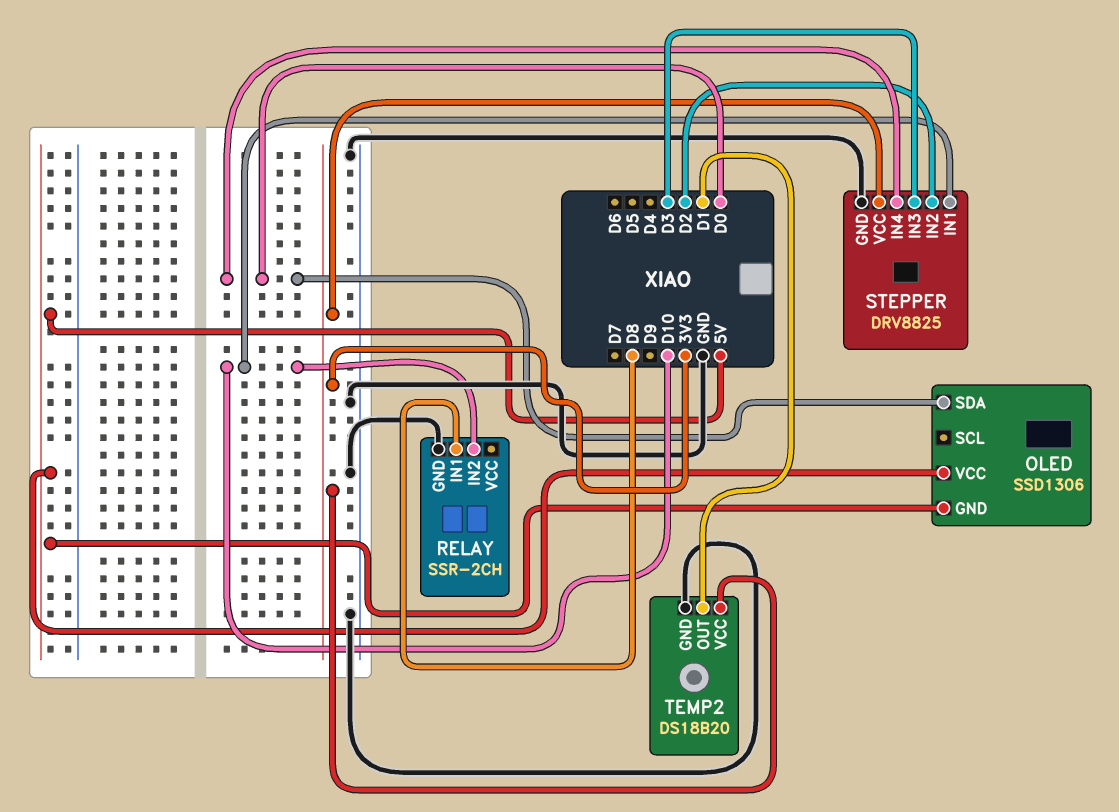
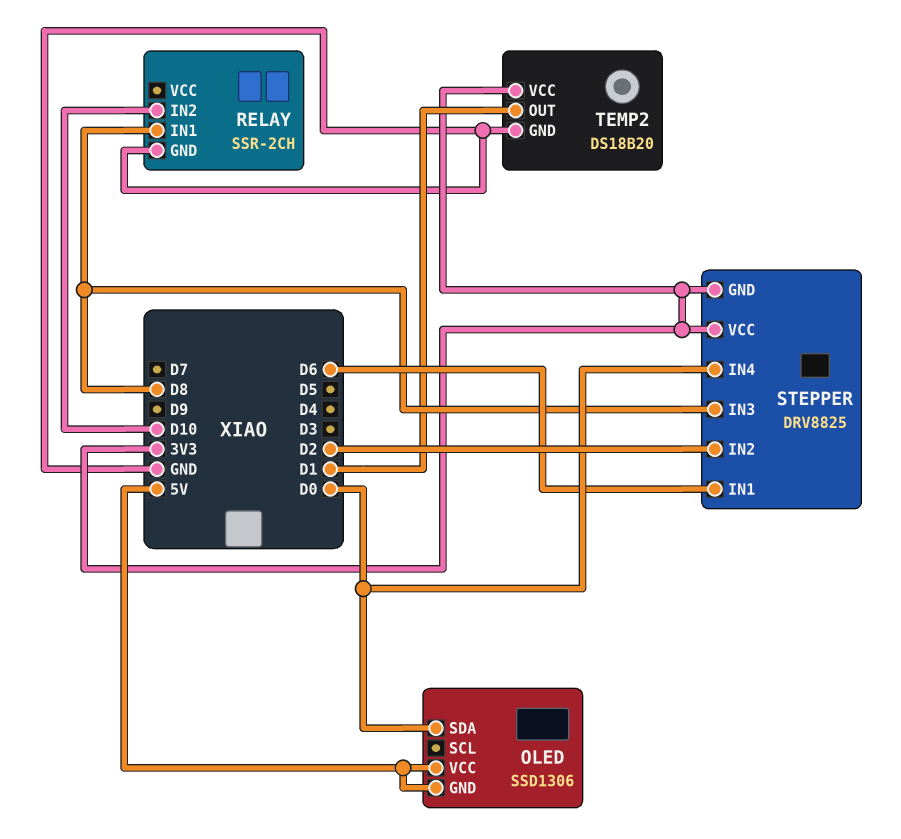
STEPPER pin GND: GND -> 3V3
STEPPER pin IN1: D10 -> D6
STEPPER pin IN3: D3 -> D8

